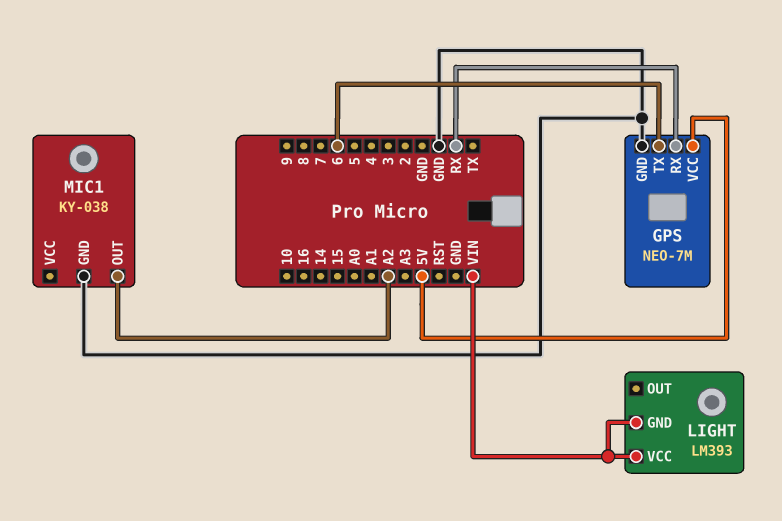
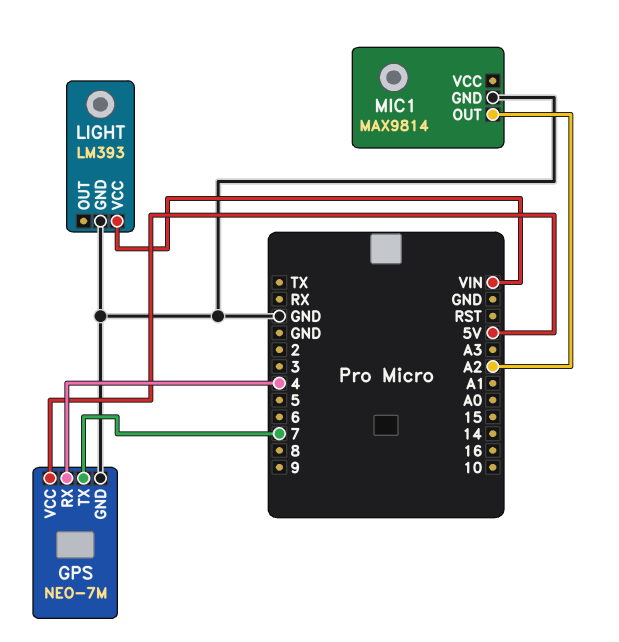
GPS pin RX: RX -> 4
GPS pin TX: 6 -> 7
LIGHT pin GND: VIN -> GND
MIC1: KY-038 -> MAX9814

